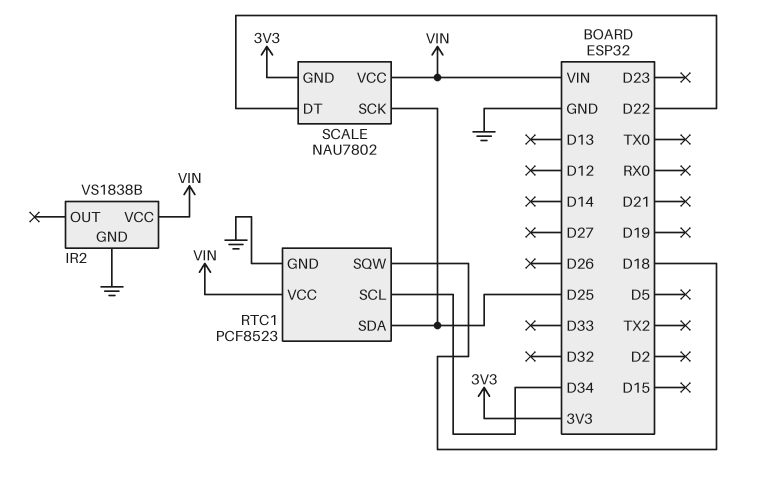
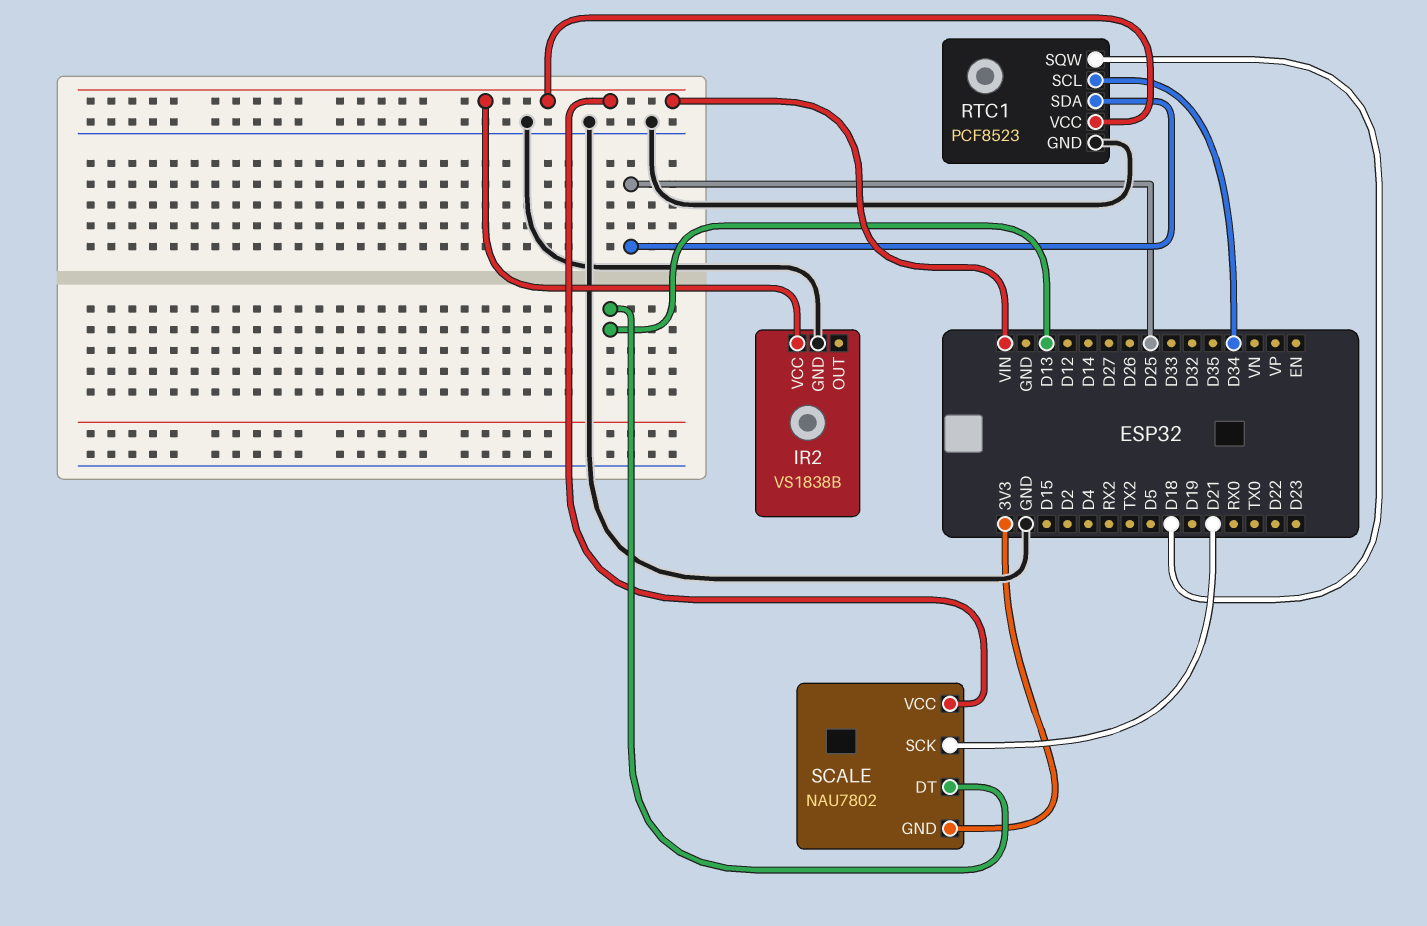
SCALE pin DT: D22 -> D13
SCALE pin SCK: D25 -> D21

